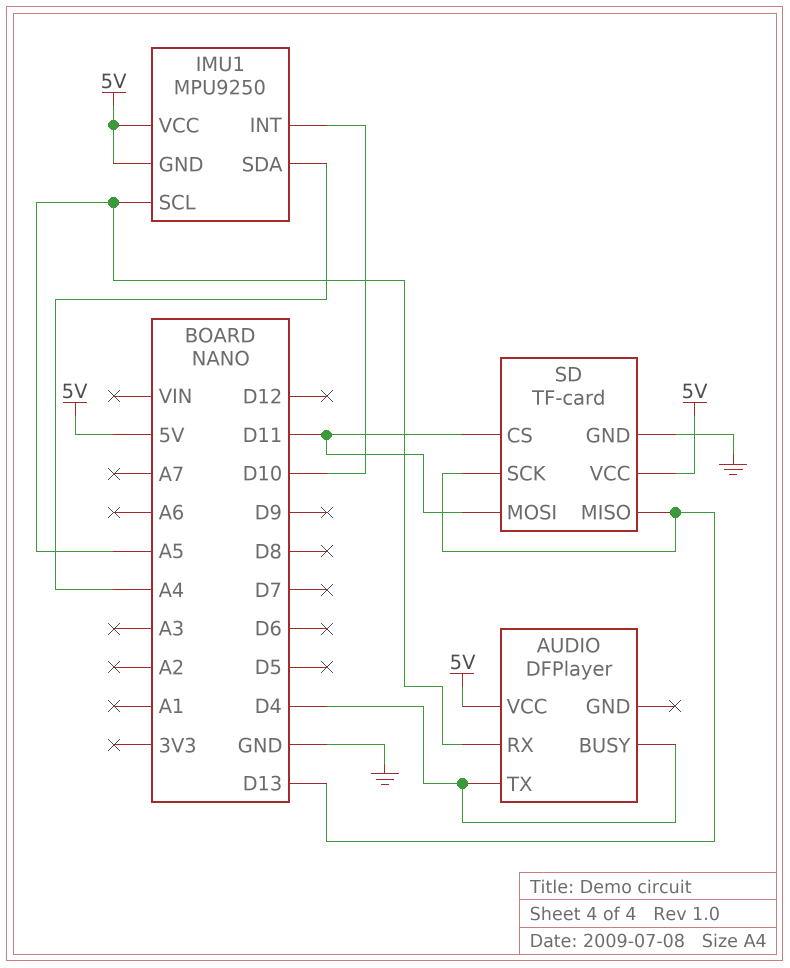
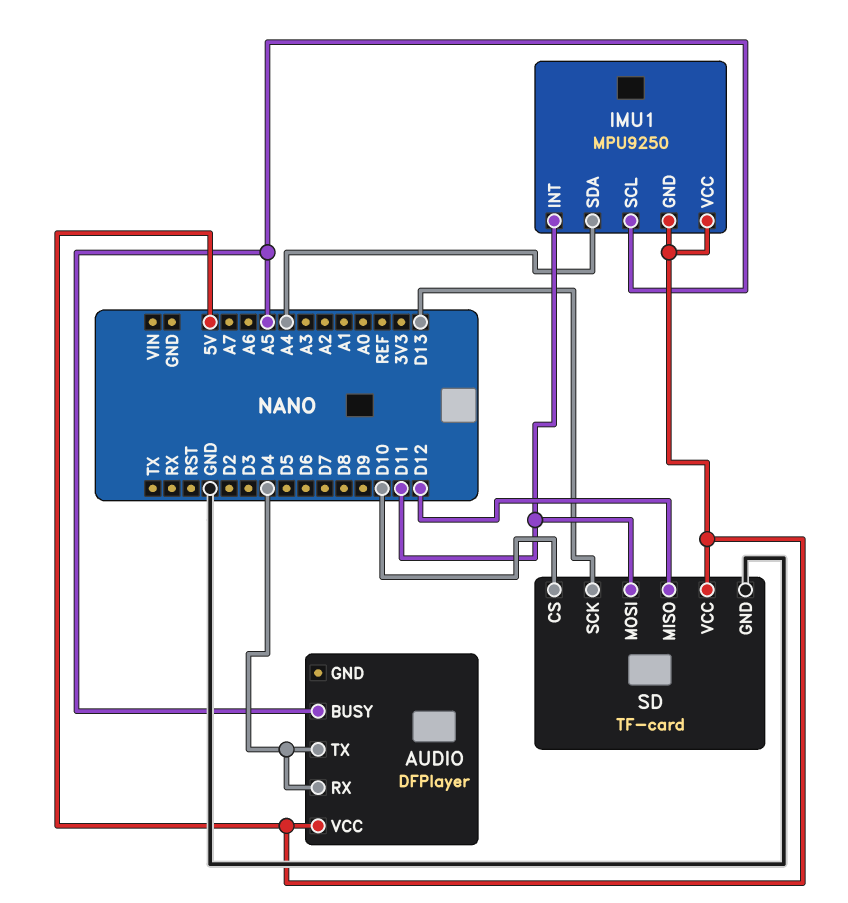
AUDIO pin BUSY: D4 -> A5
AUDIO pin RX: A5 -> D4
IMU1 pin INT: D10 -> D11
SD pin CS: D11 -> D10
SD pin MISO: D13 -> D12

